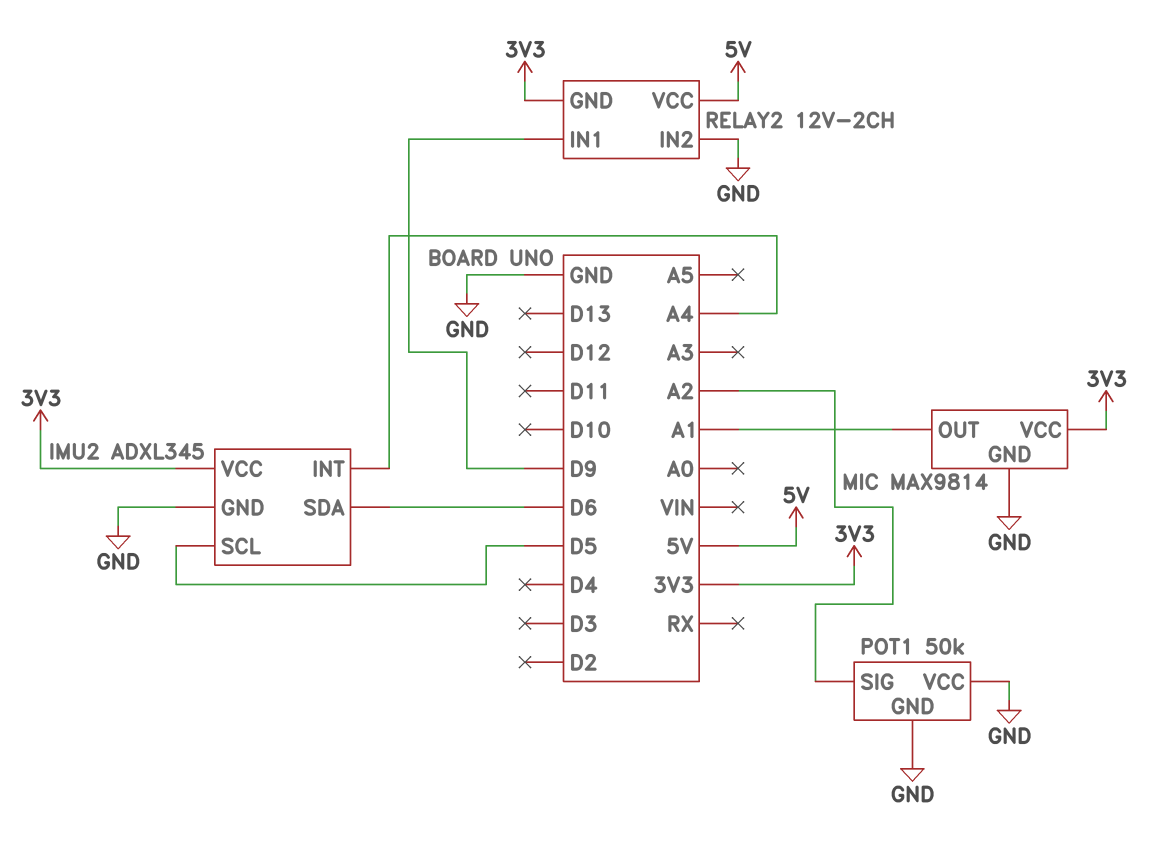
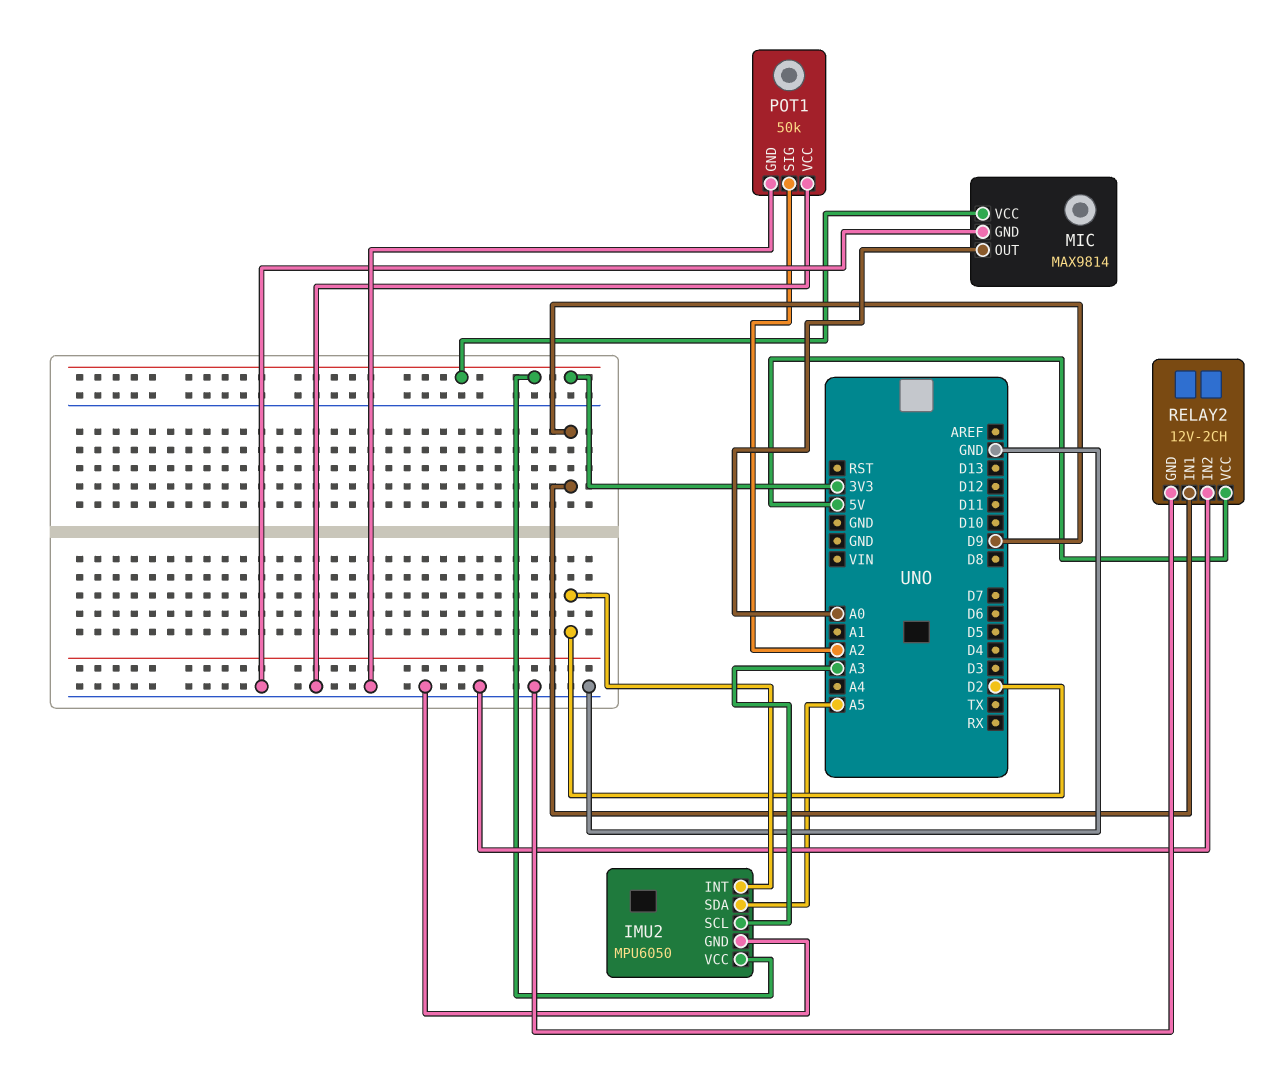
IMU2: ADXL345 -> MPU6050
IMU2 pin INT: A4 -> D2
IMU2 pin SCL: D5 -> A3
IMU2 pin SDA: D6 -> A5
MIC pin OUT: A1 -> A0
RELAY2 pin GND: 3V3 -> GND

